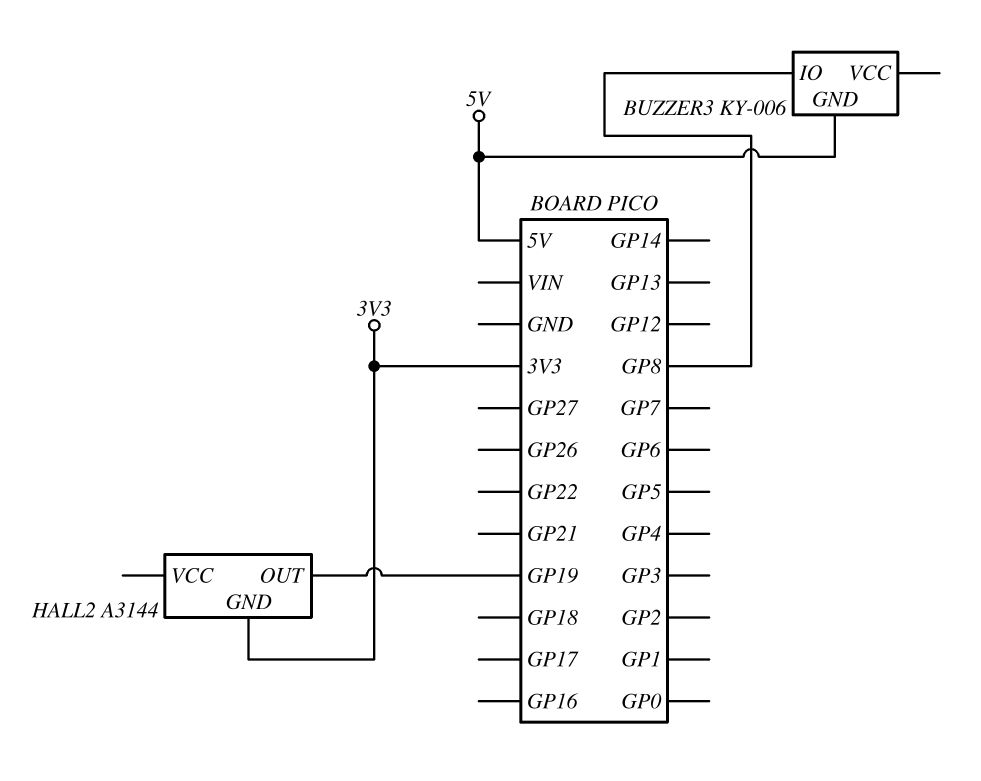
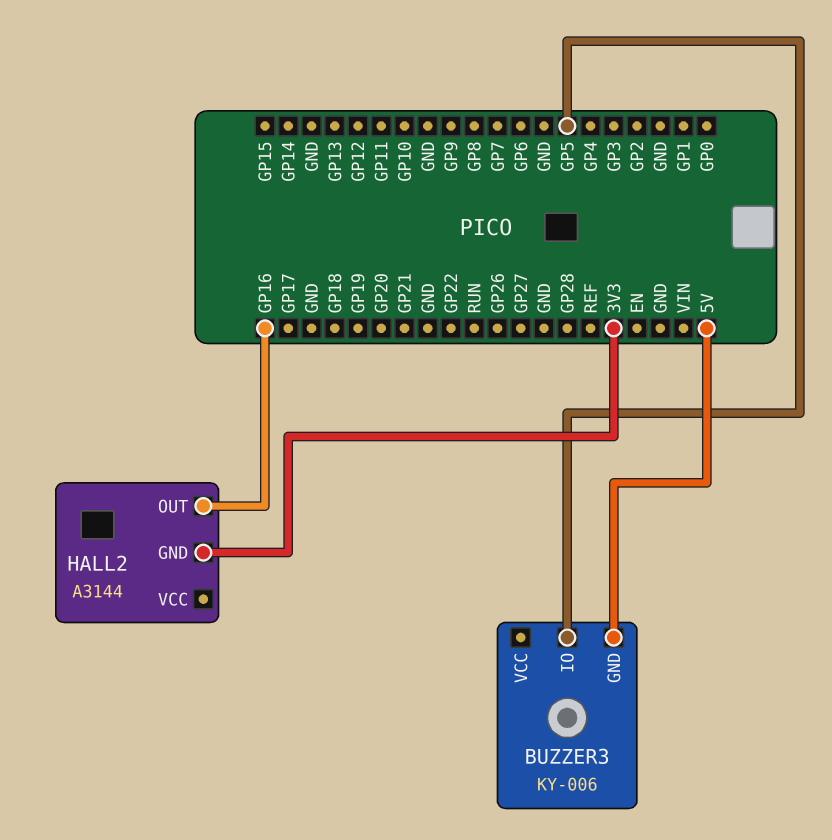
BUZZER3 pin IO: GP8 -> GP5
HALL2 pin OUT: GP19 -> GP16

